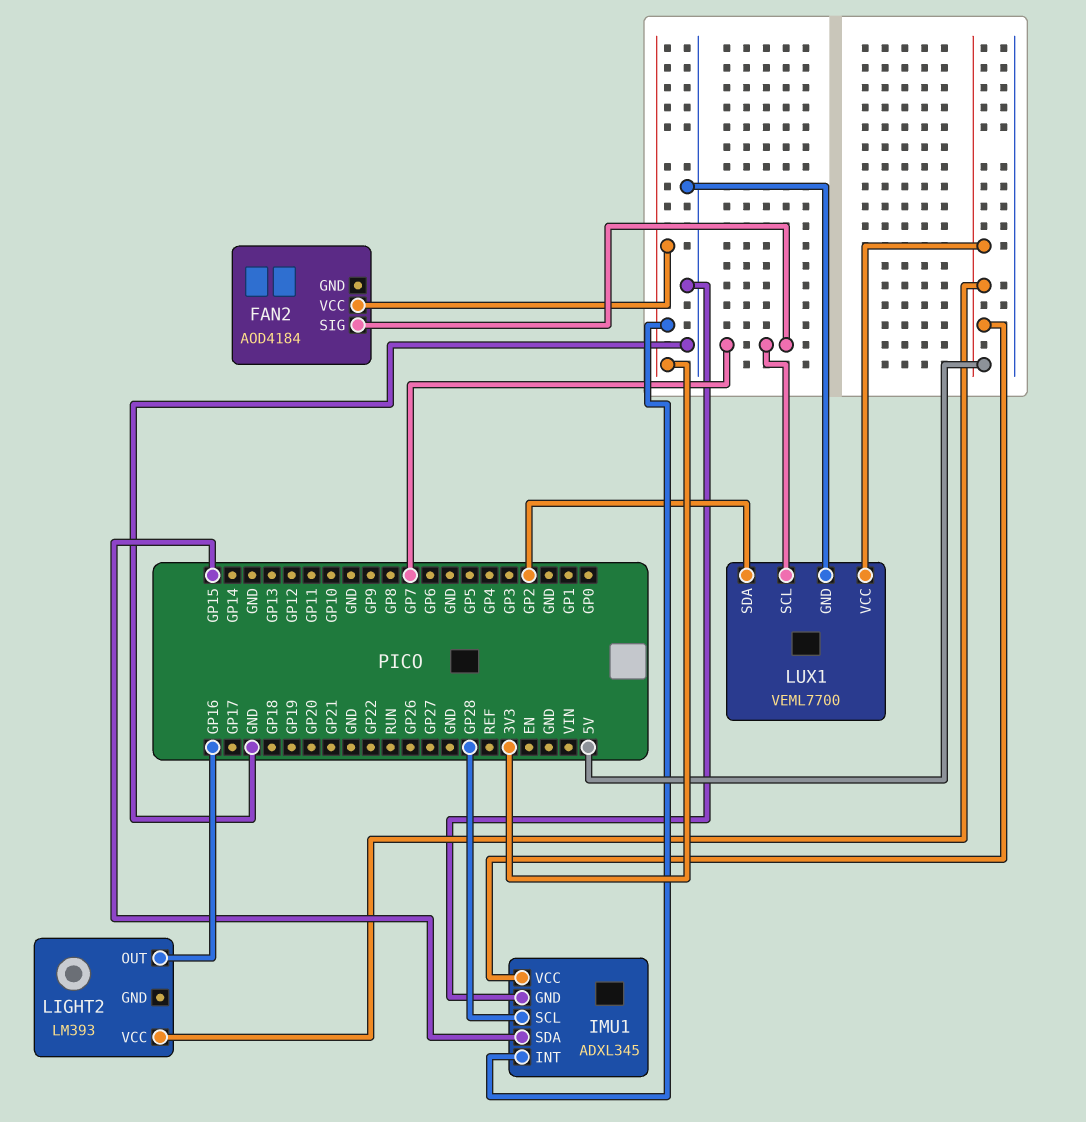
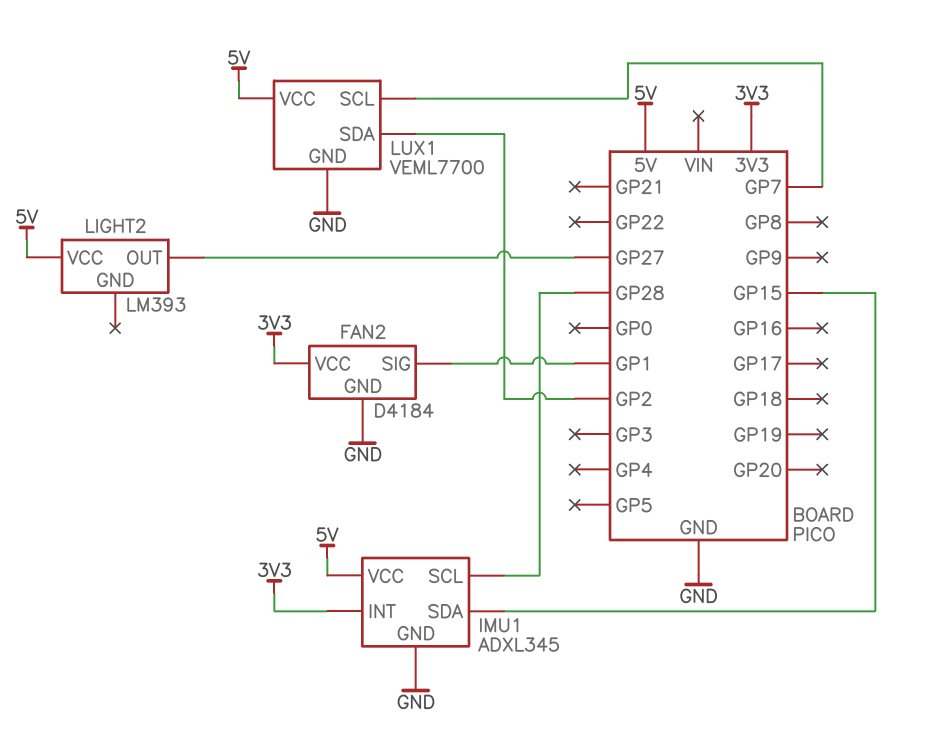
FAN2: AOD4184 -> D4184
FAN2 pin GND: none -> GND
FAN2 pin SIG: GP7 -> GP1
LIGHT2 pin OUT: GP16 -> GP27

